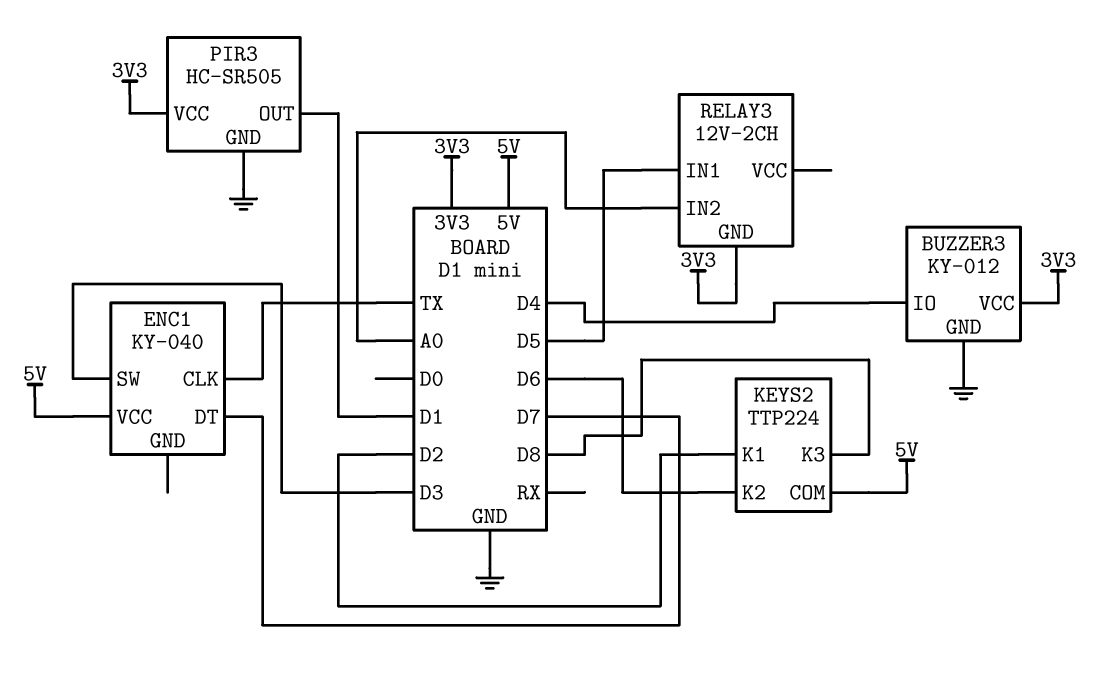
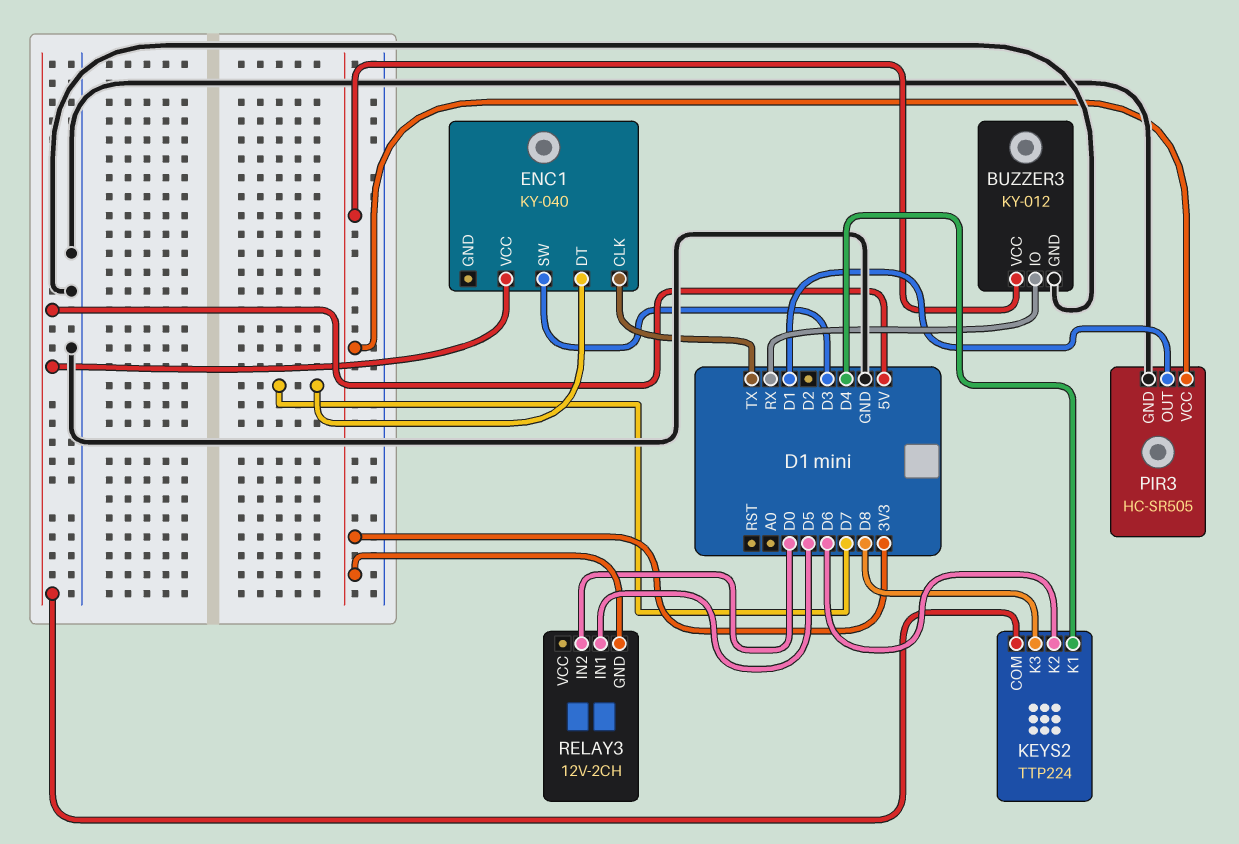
BUZZER3 pin IO: D4 -> RX
KEYS2 pin K1: D2 -> D4
RELAY3 pin IN2: A0 -> D0

